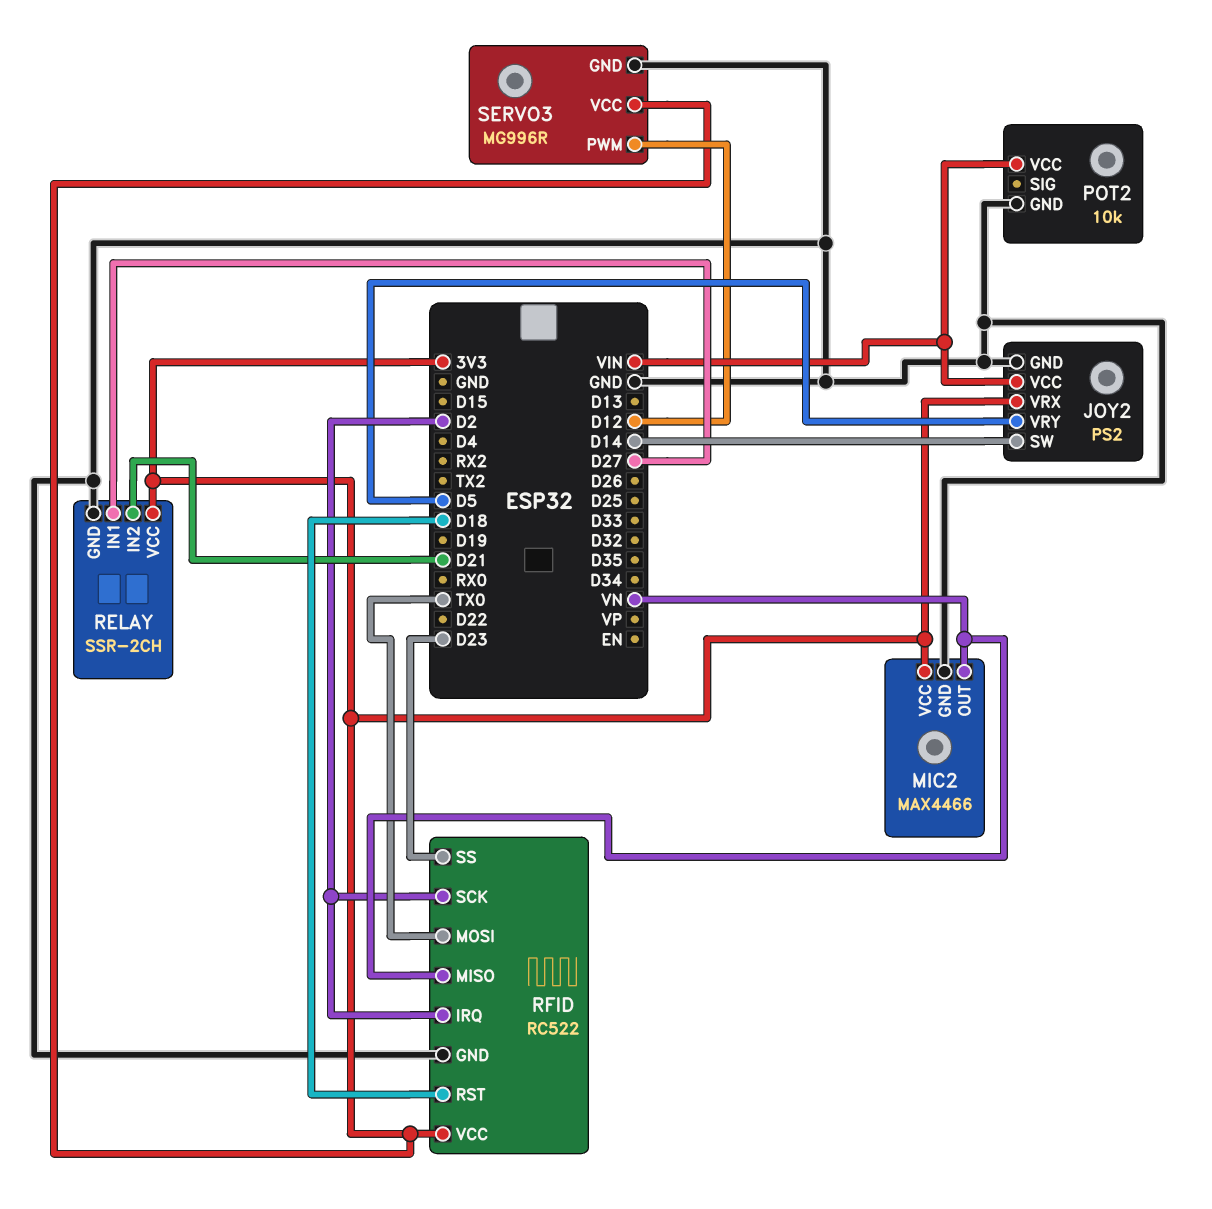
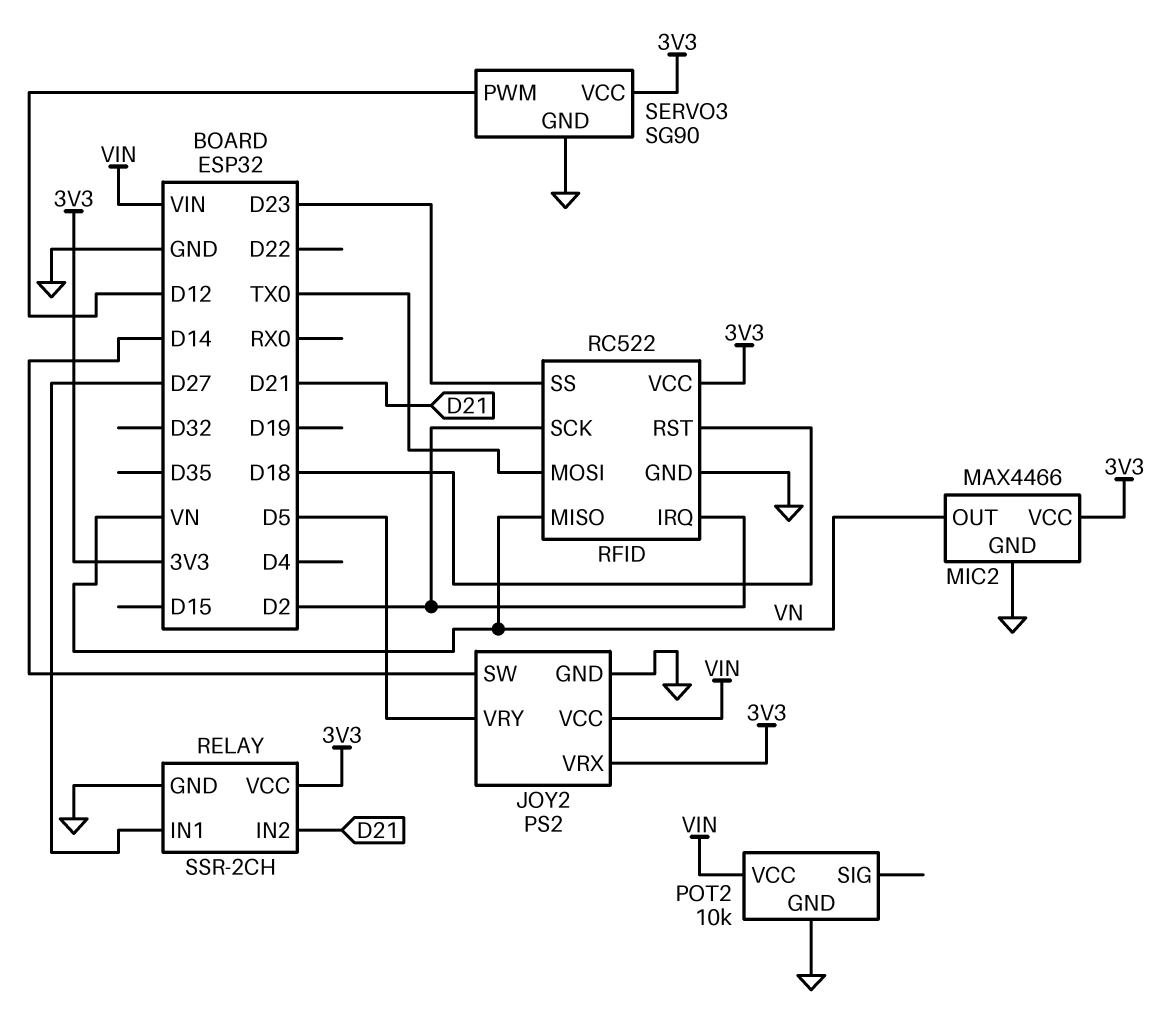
SERVO3: MG996R -> SG90

